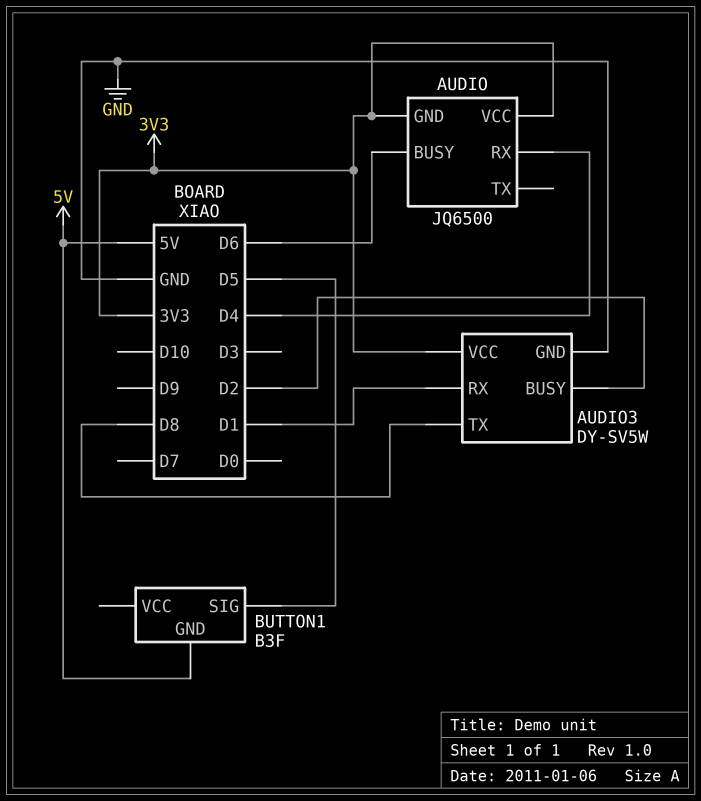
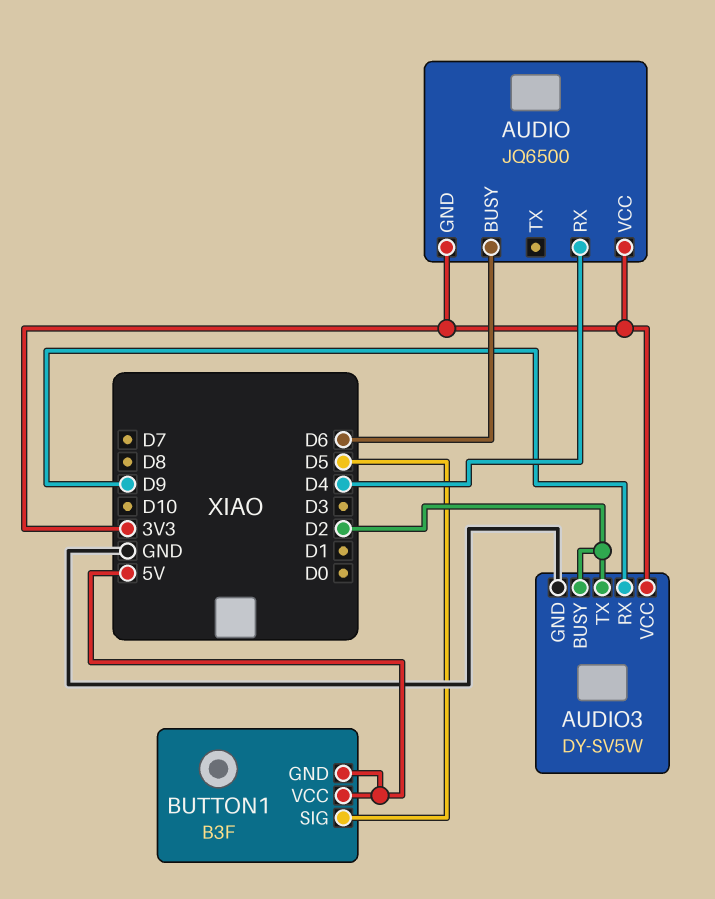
AUDIO3 pin RX: D1 -> D9
AUDIO3 pin TX: D8 -> D2
BUTTON1 pin VCC: none -> 5V

